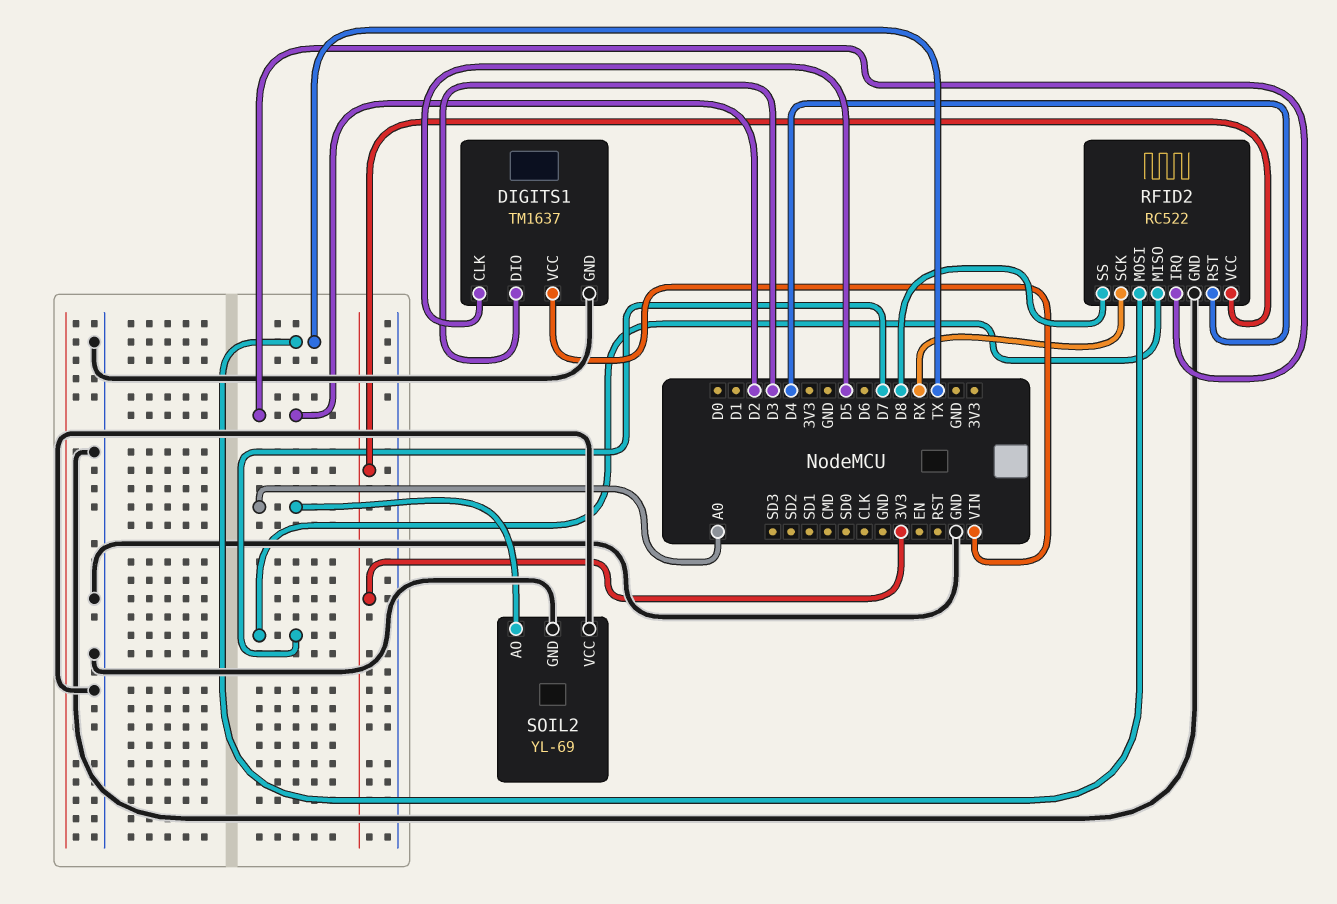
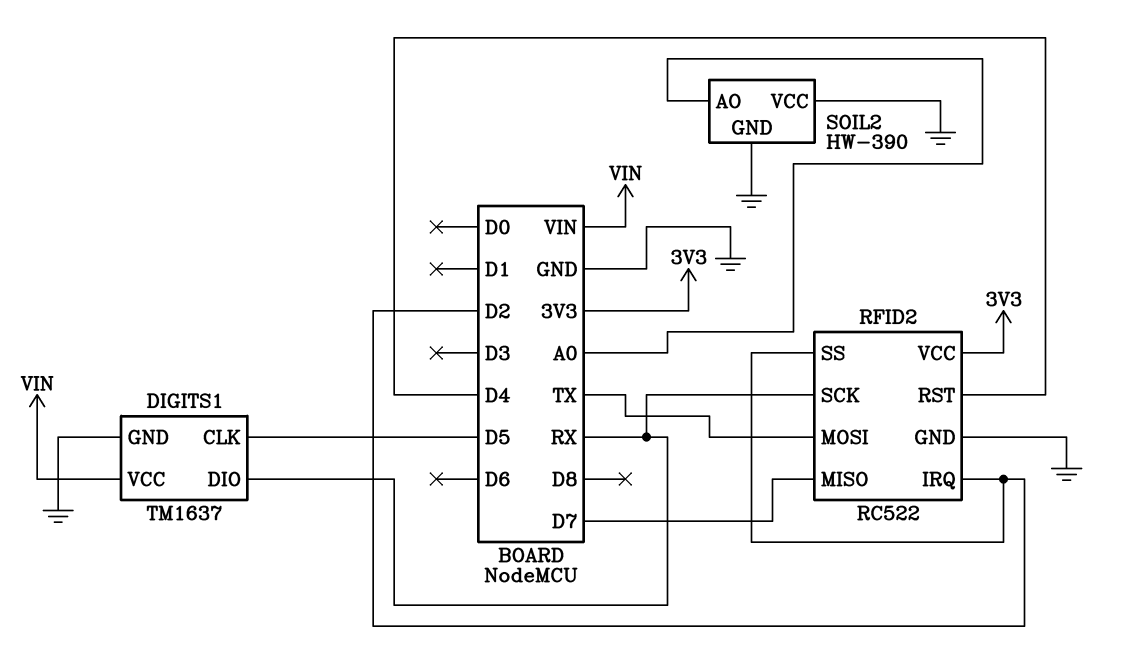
DIGITS1 pin DIO: D3 -> RX
RFID2 pin SS: D8 -> D2
SOIL2: YL-69 -> HW-390

